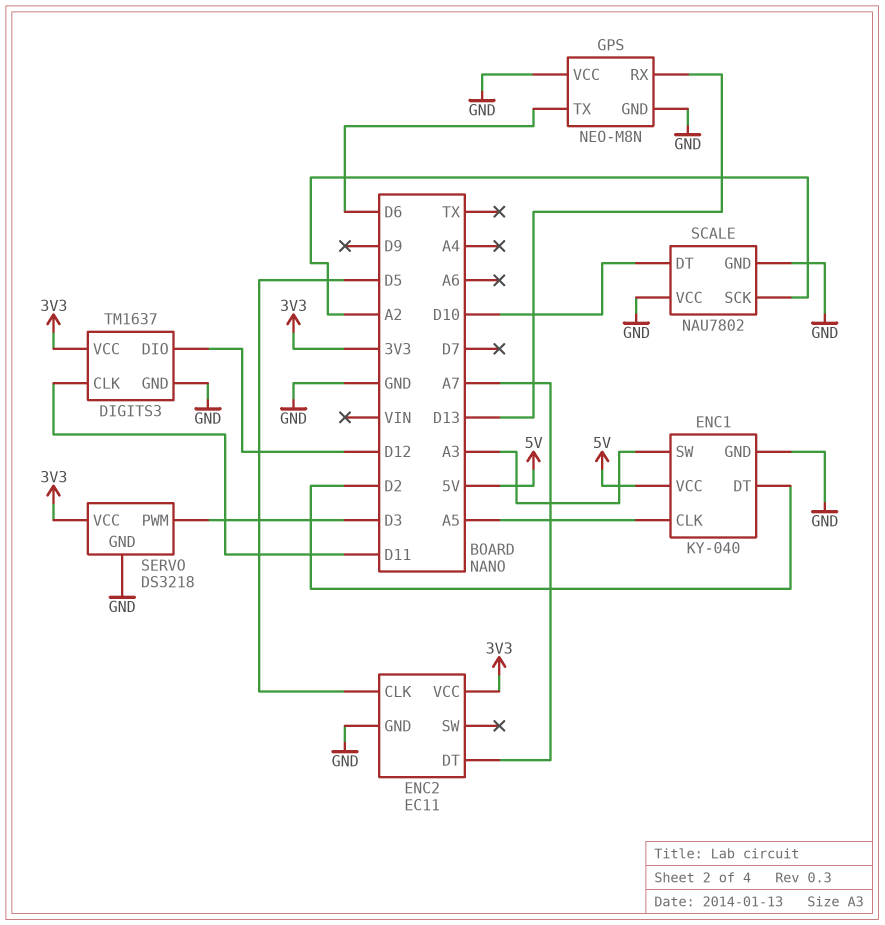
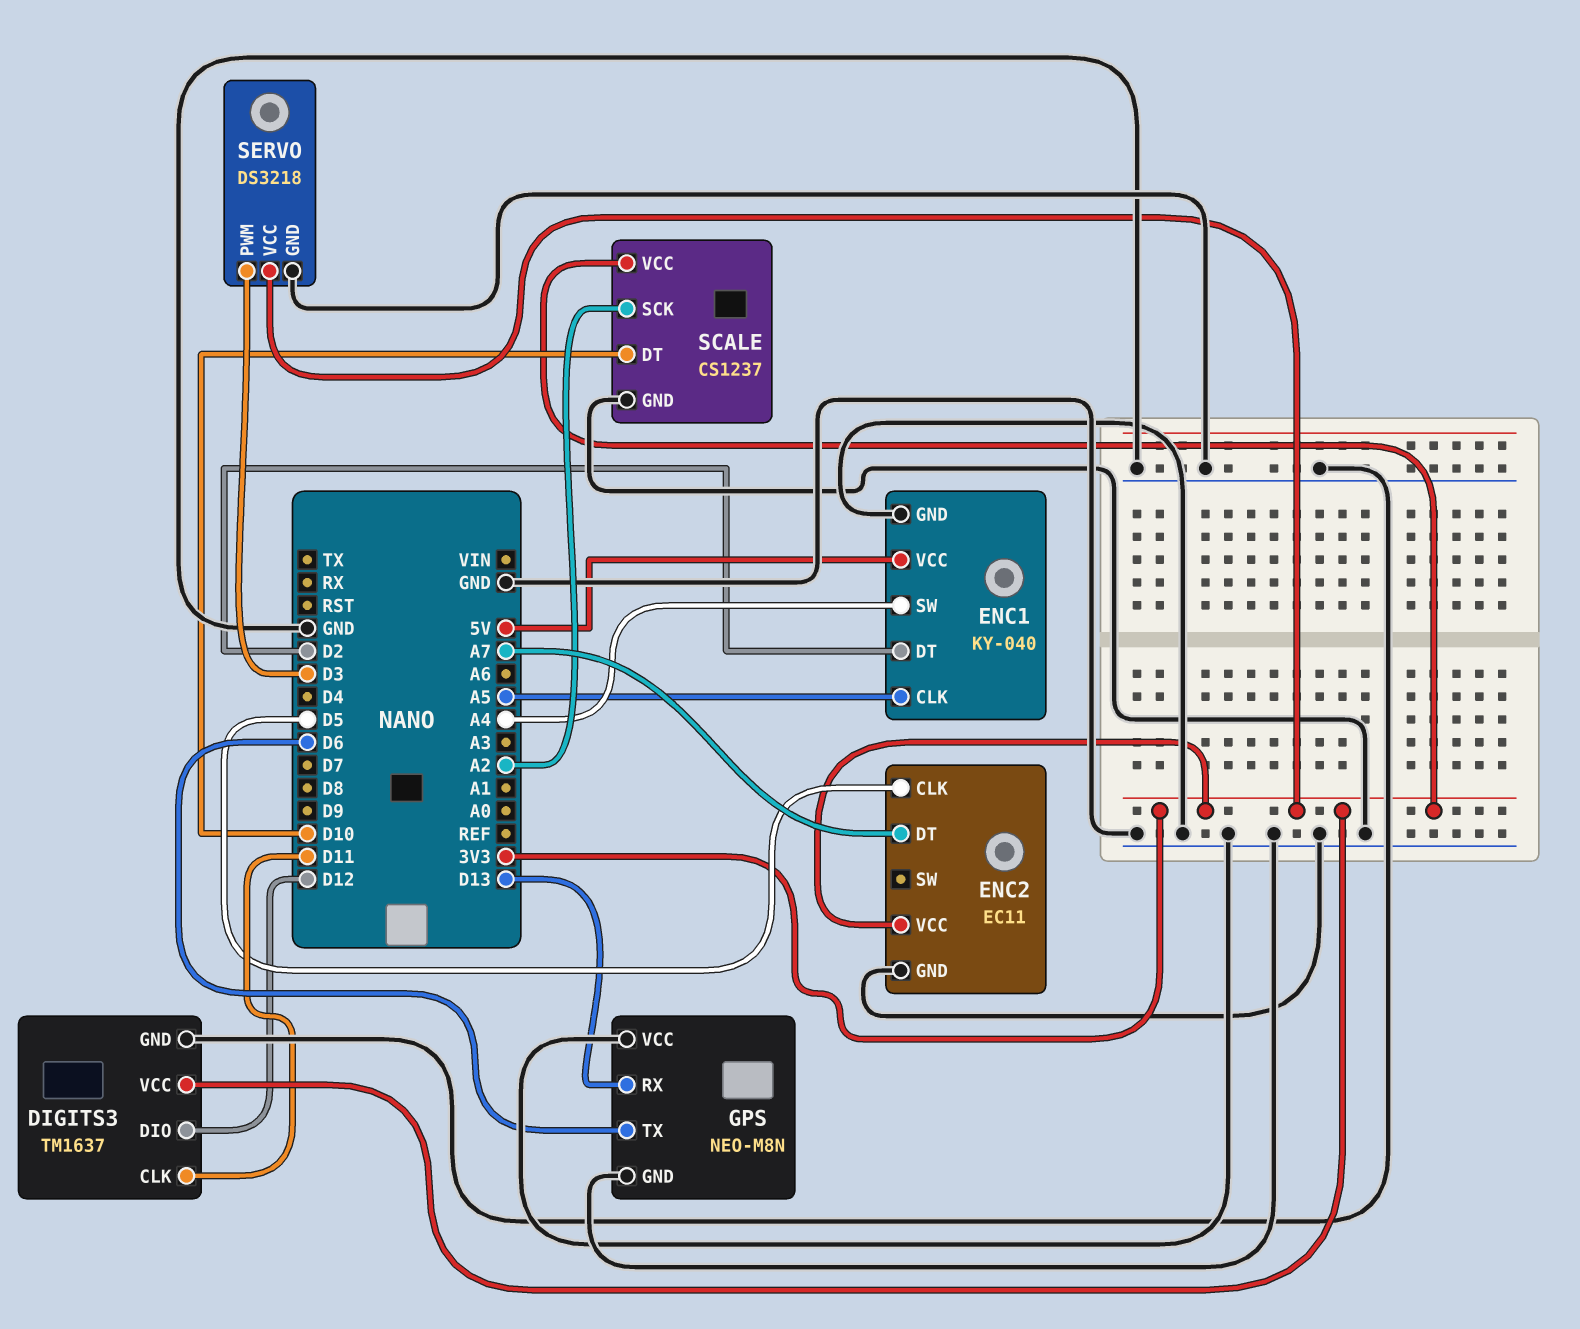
ENC1 pin SW: A3 -> A4
SCALE: NAU7802 -> CS1237
SCALE pin VCC: GND -> 3V3

